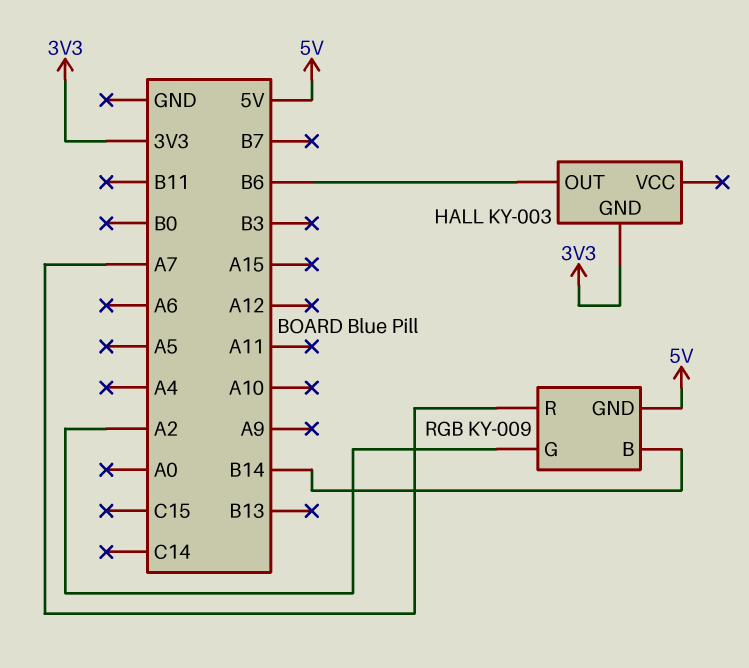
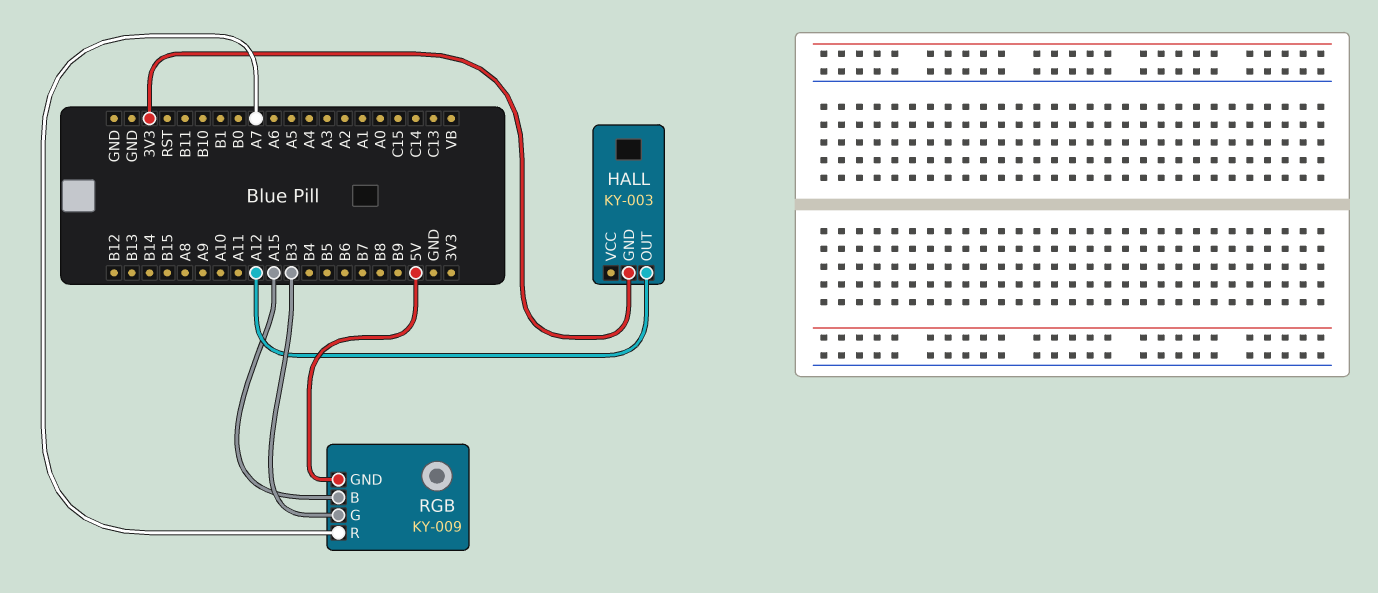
HALL pin OUT: B6 -> A12
RGB pin B: B14 -> A15
RGB pin G: A2 -> B3

